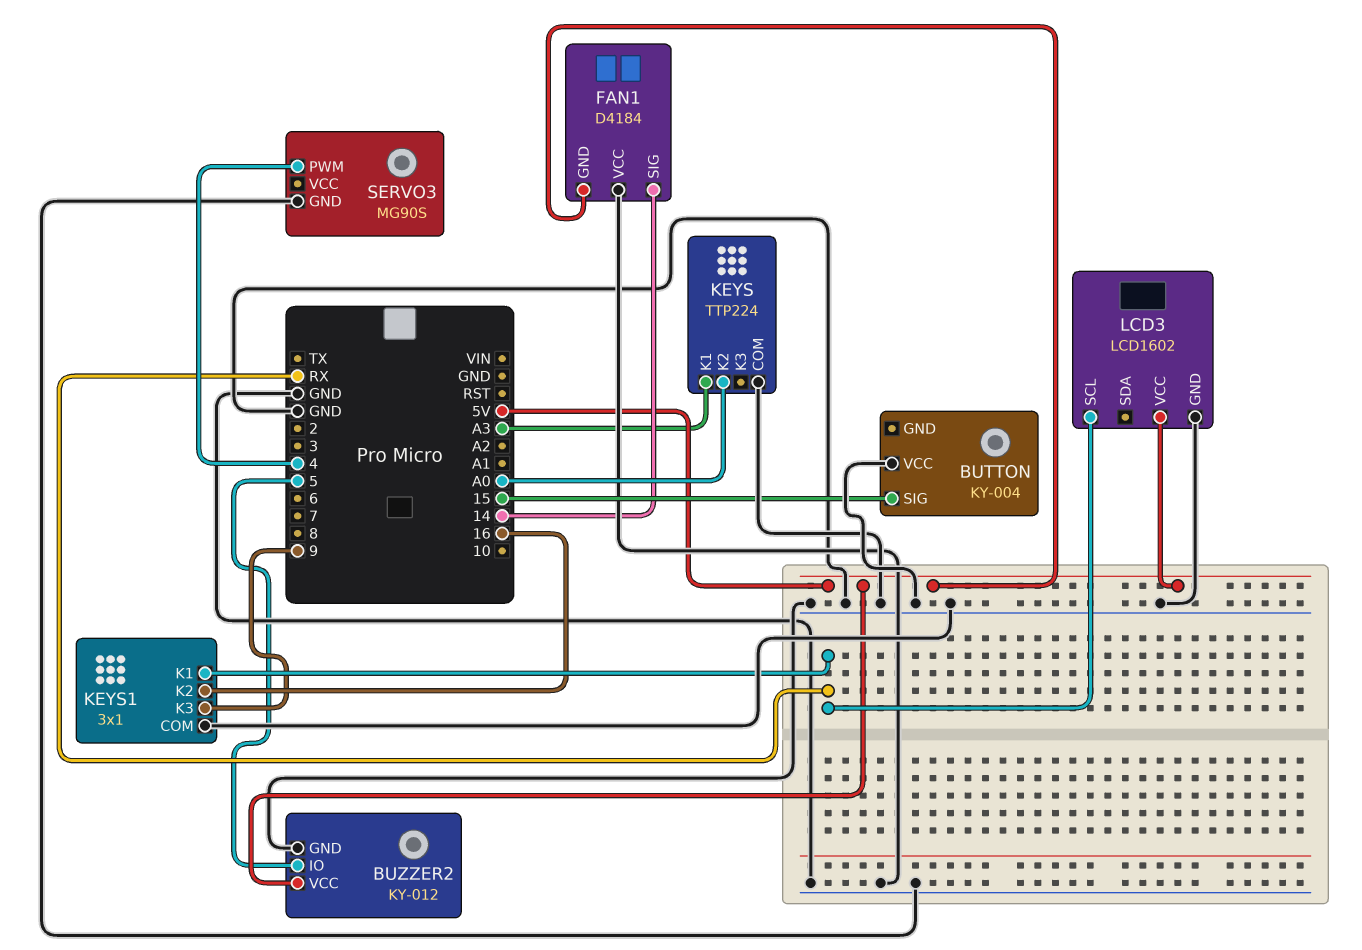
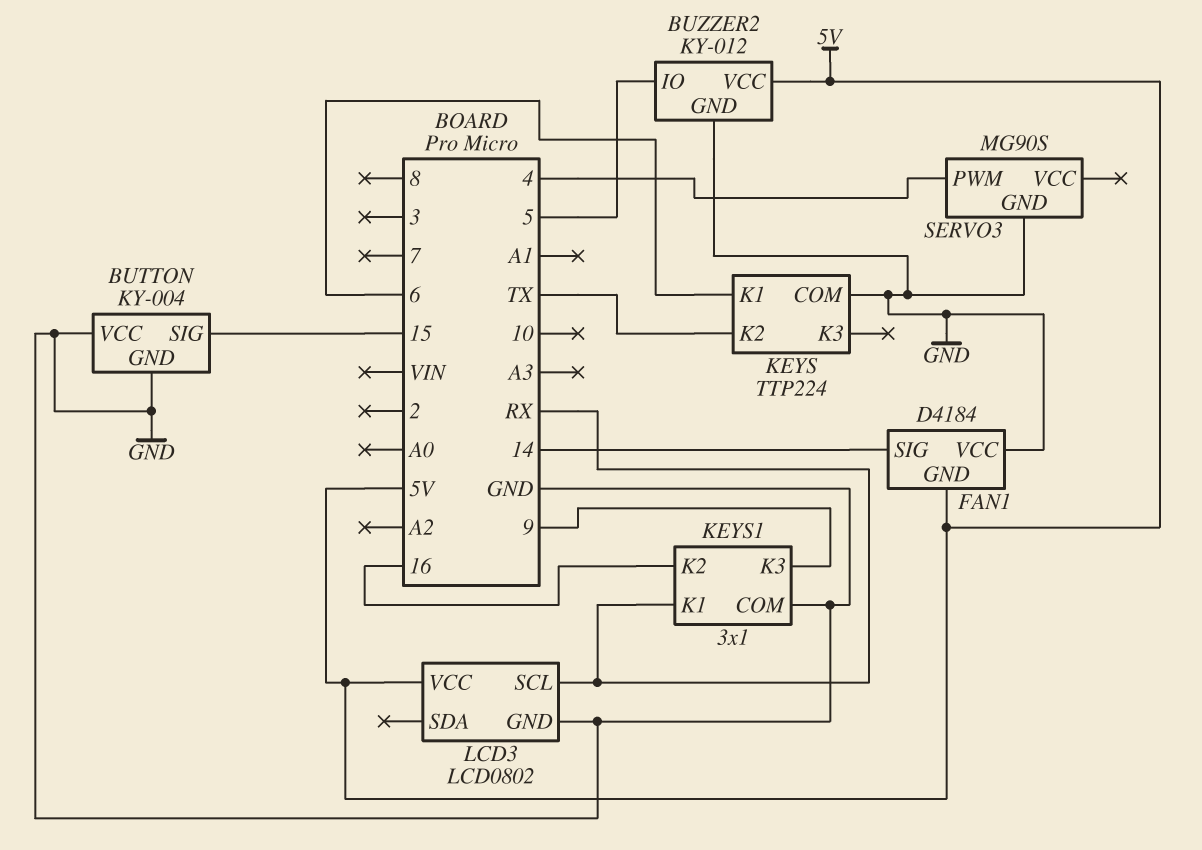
BUTTON pin GND: none -> GND
KEYS pin K1: A3 -> 6
KEYS pin K2: A0 -> TX
LCD3: LCD1602 -> LCD0802

